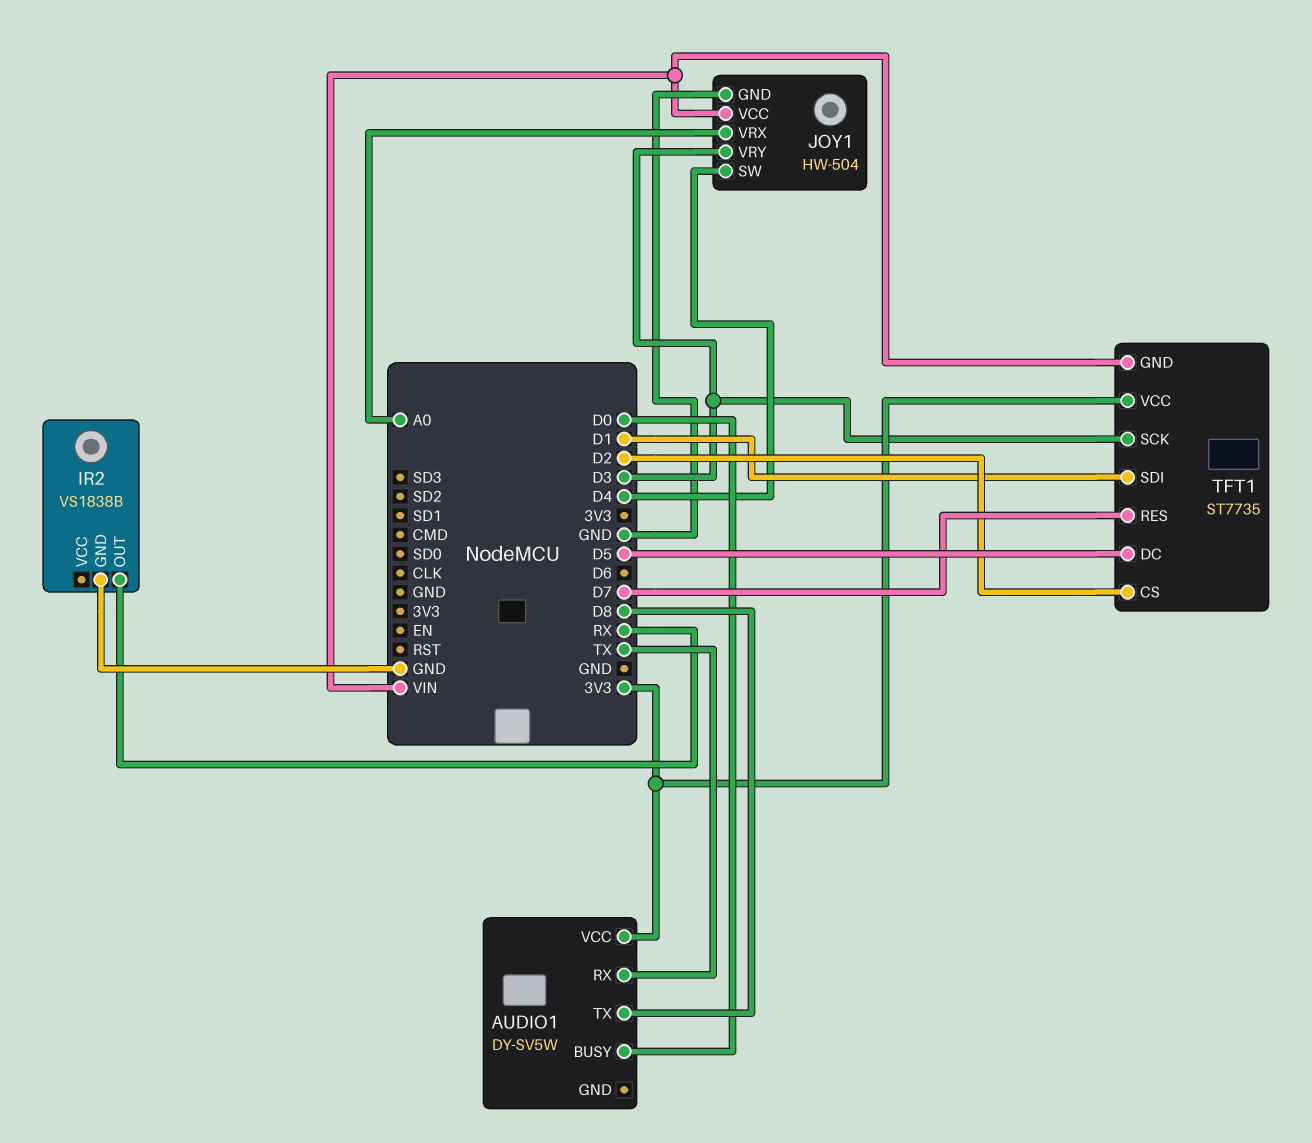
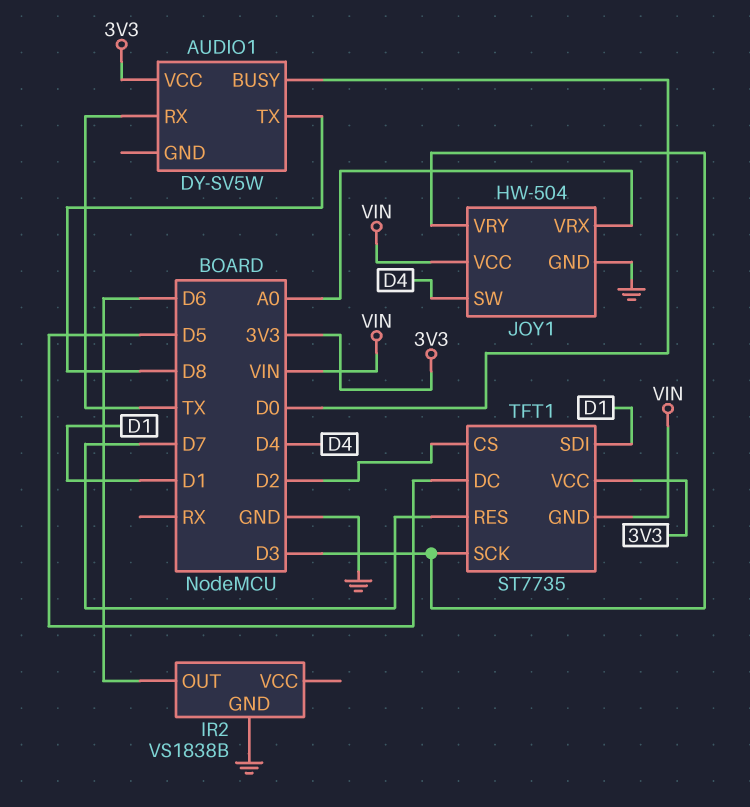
IR2 pin OUT: RX -> D6

